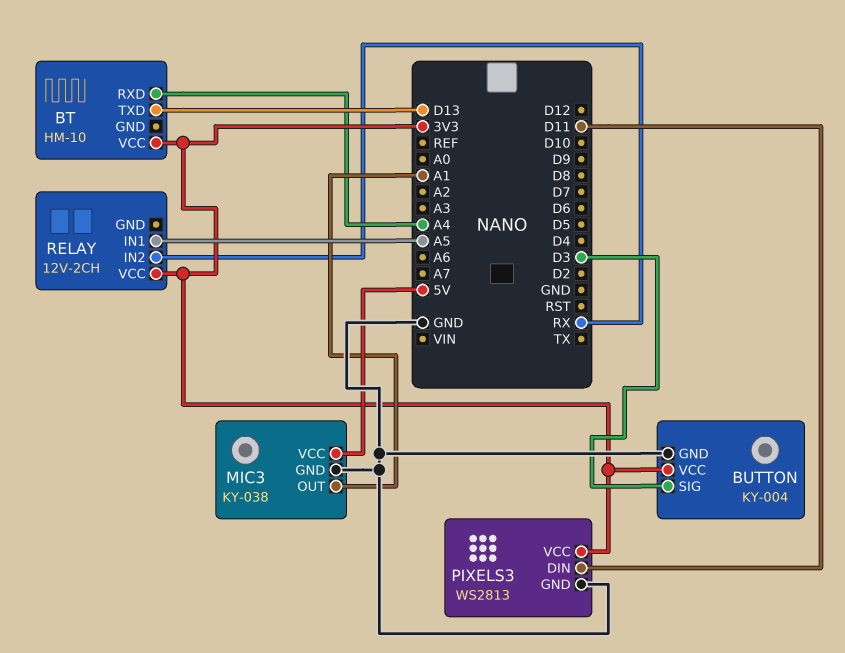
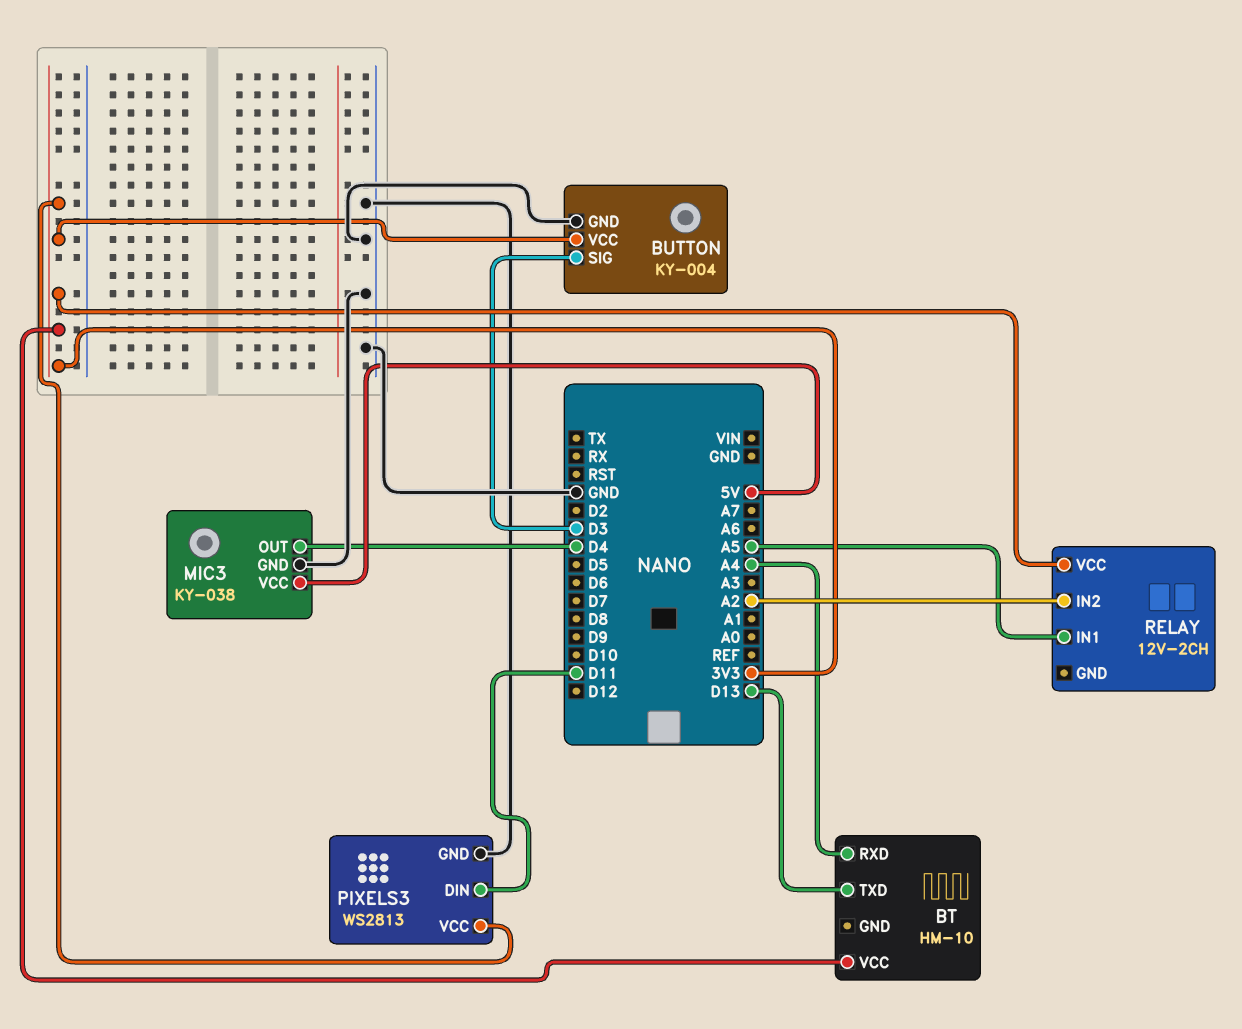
MIC3 pin OUT: A1 -> D4
RELAY pin IN2: RX -> A2

